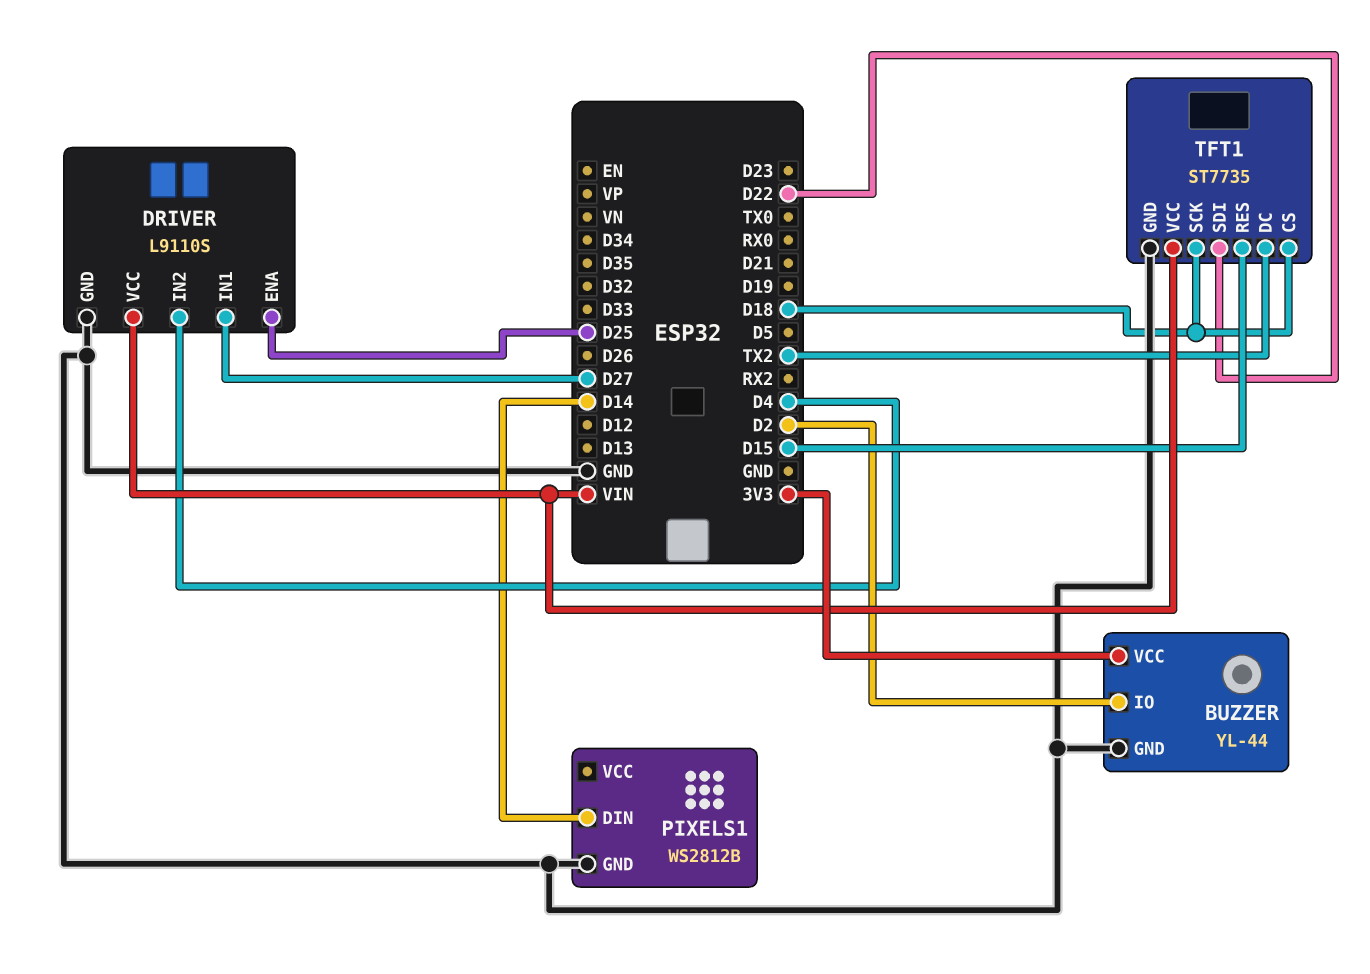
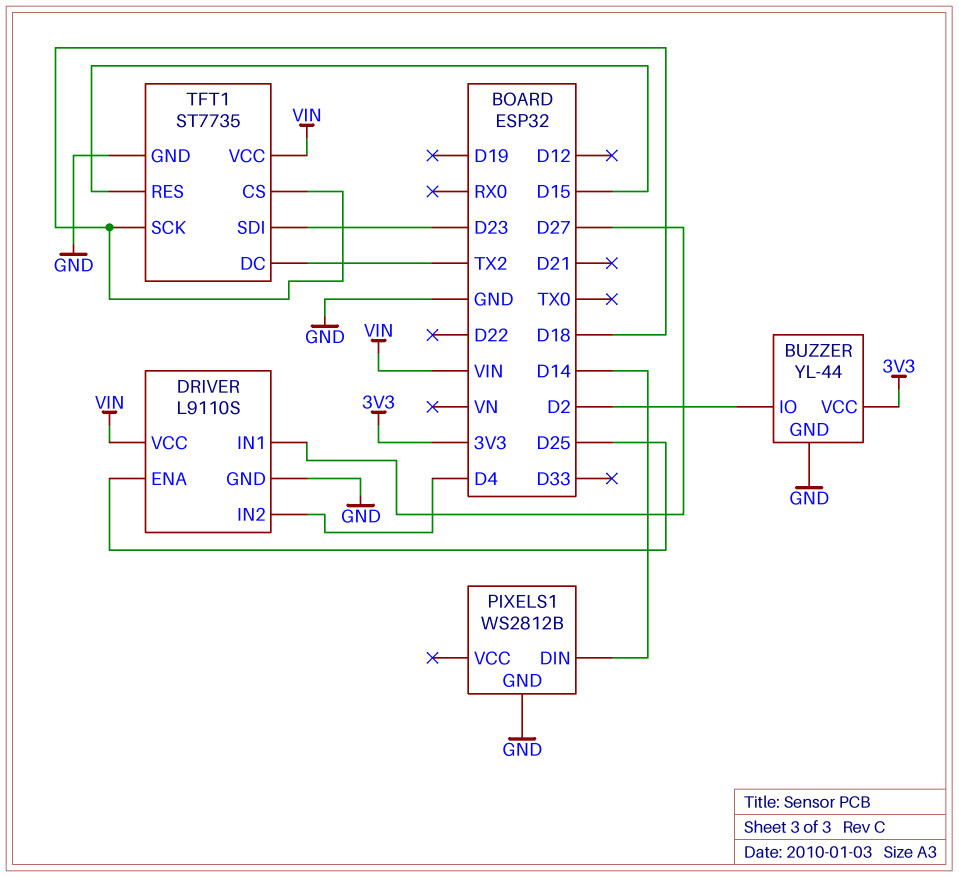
TFT1 pin SDI: D22 -> D23

